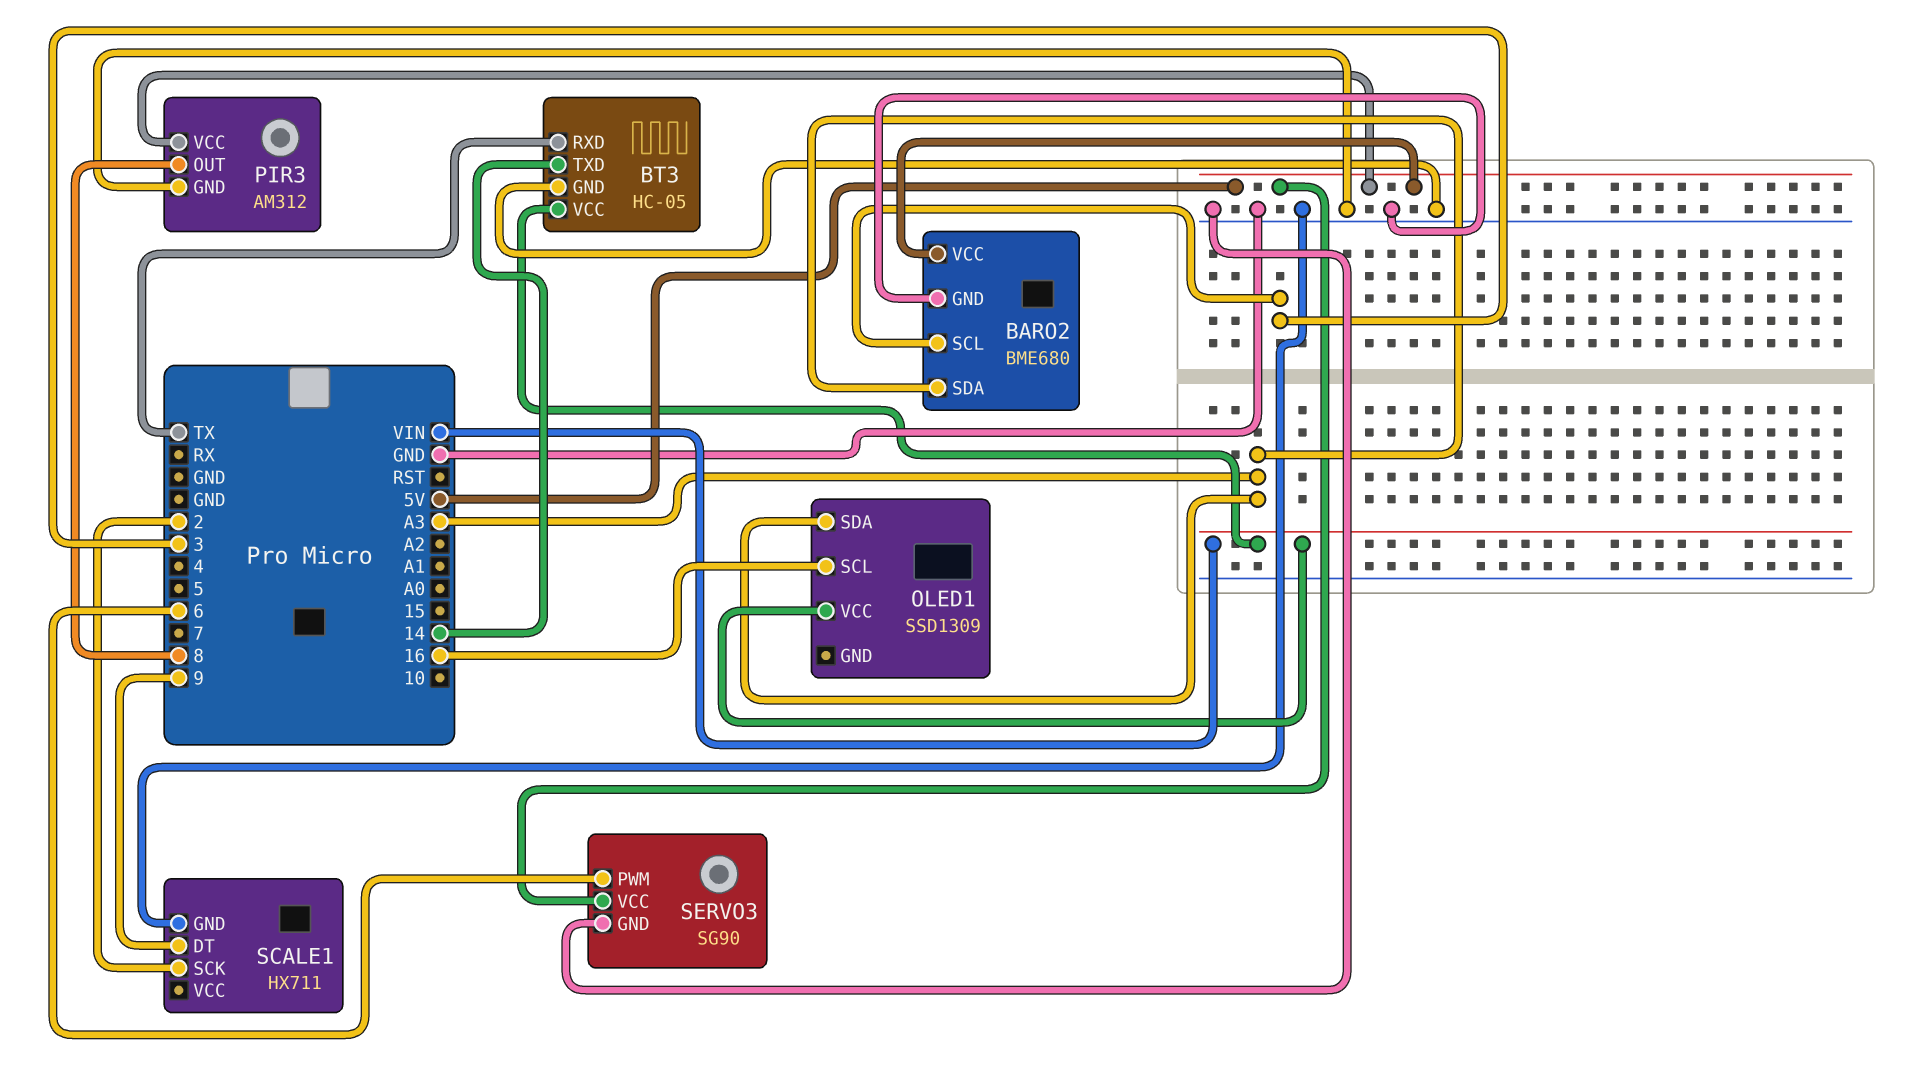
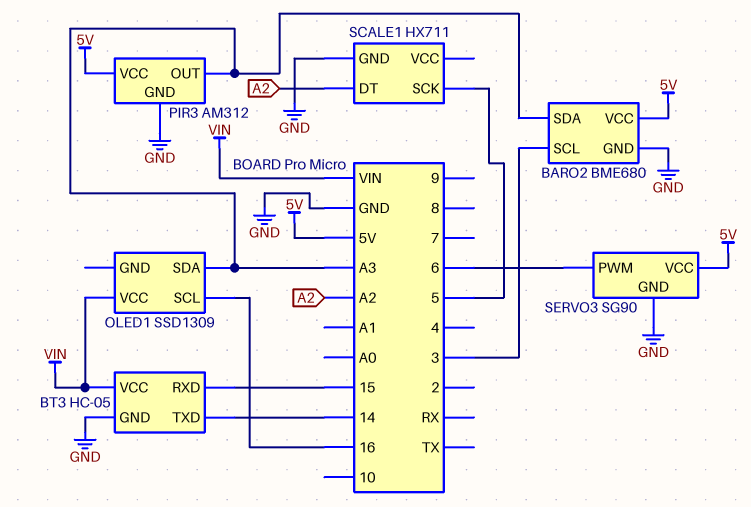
BT3 pin RXD: TX -> 15
PIR3 pin OUT: 8 -> A3
SCALE1 pin DT: 9 -> A2
SCALE1 pin SCK: 2 -> 5

